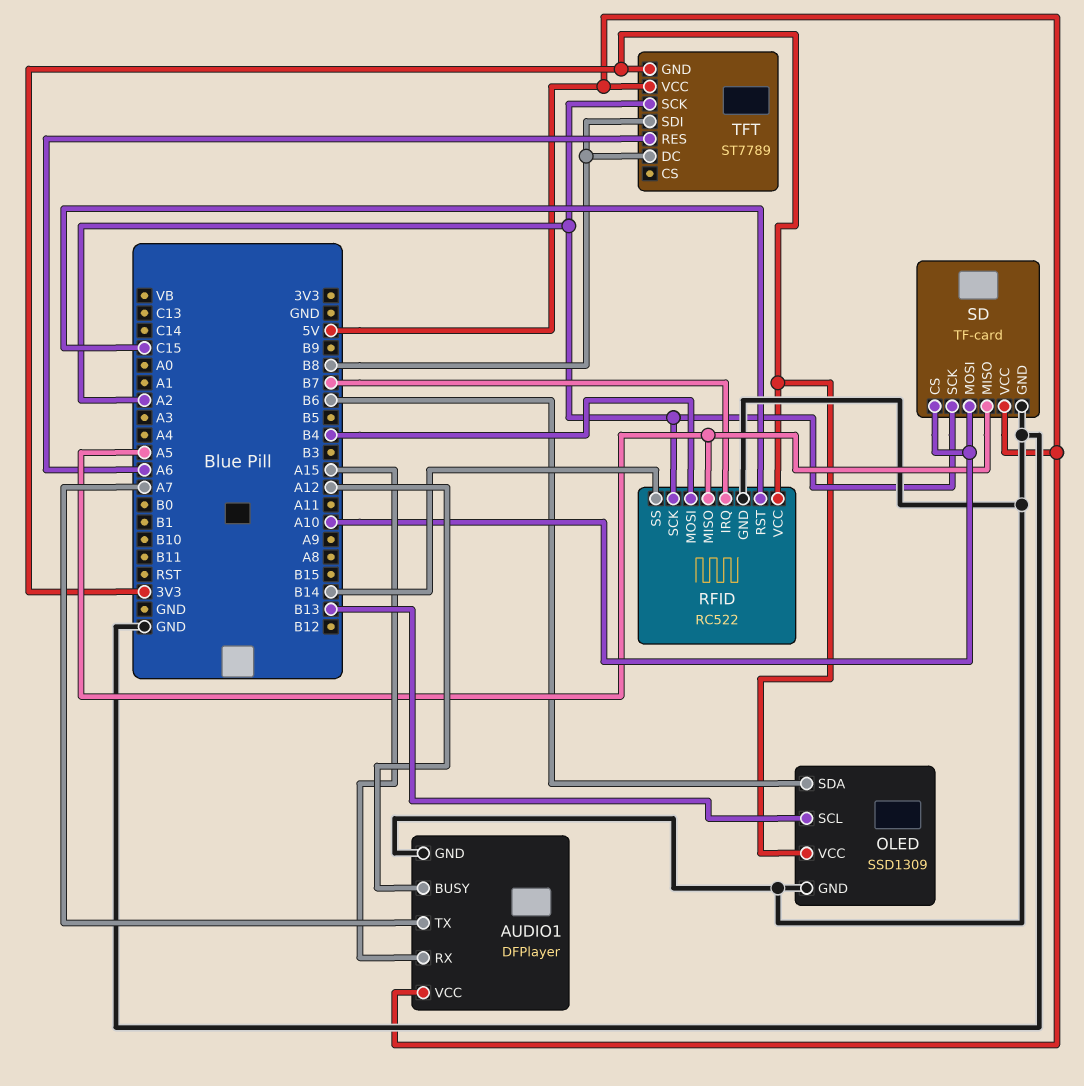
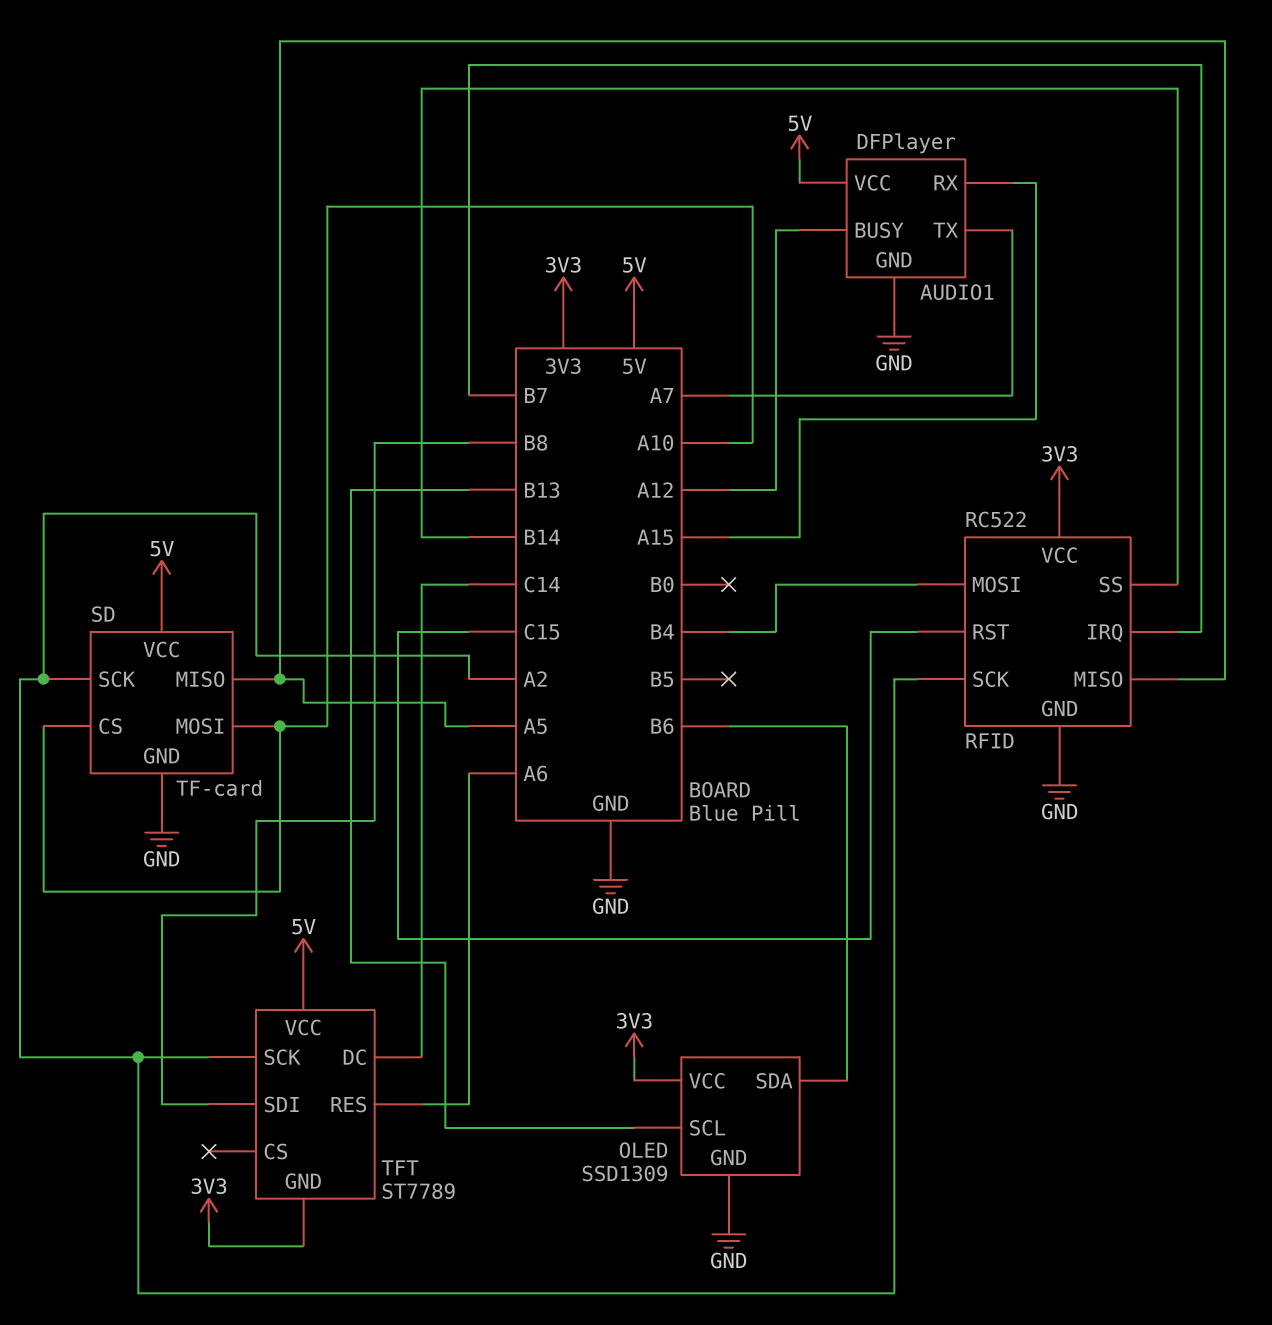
TFT pin DC: B8 -> C14

